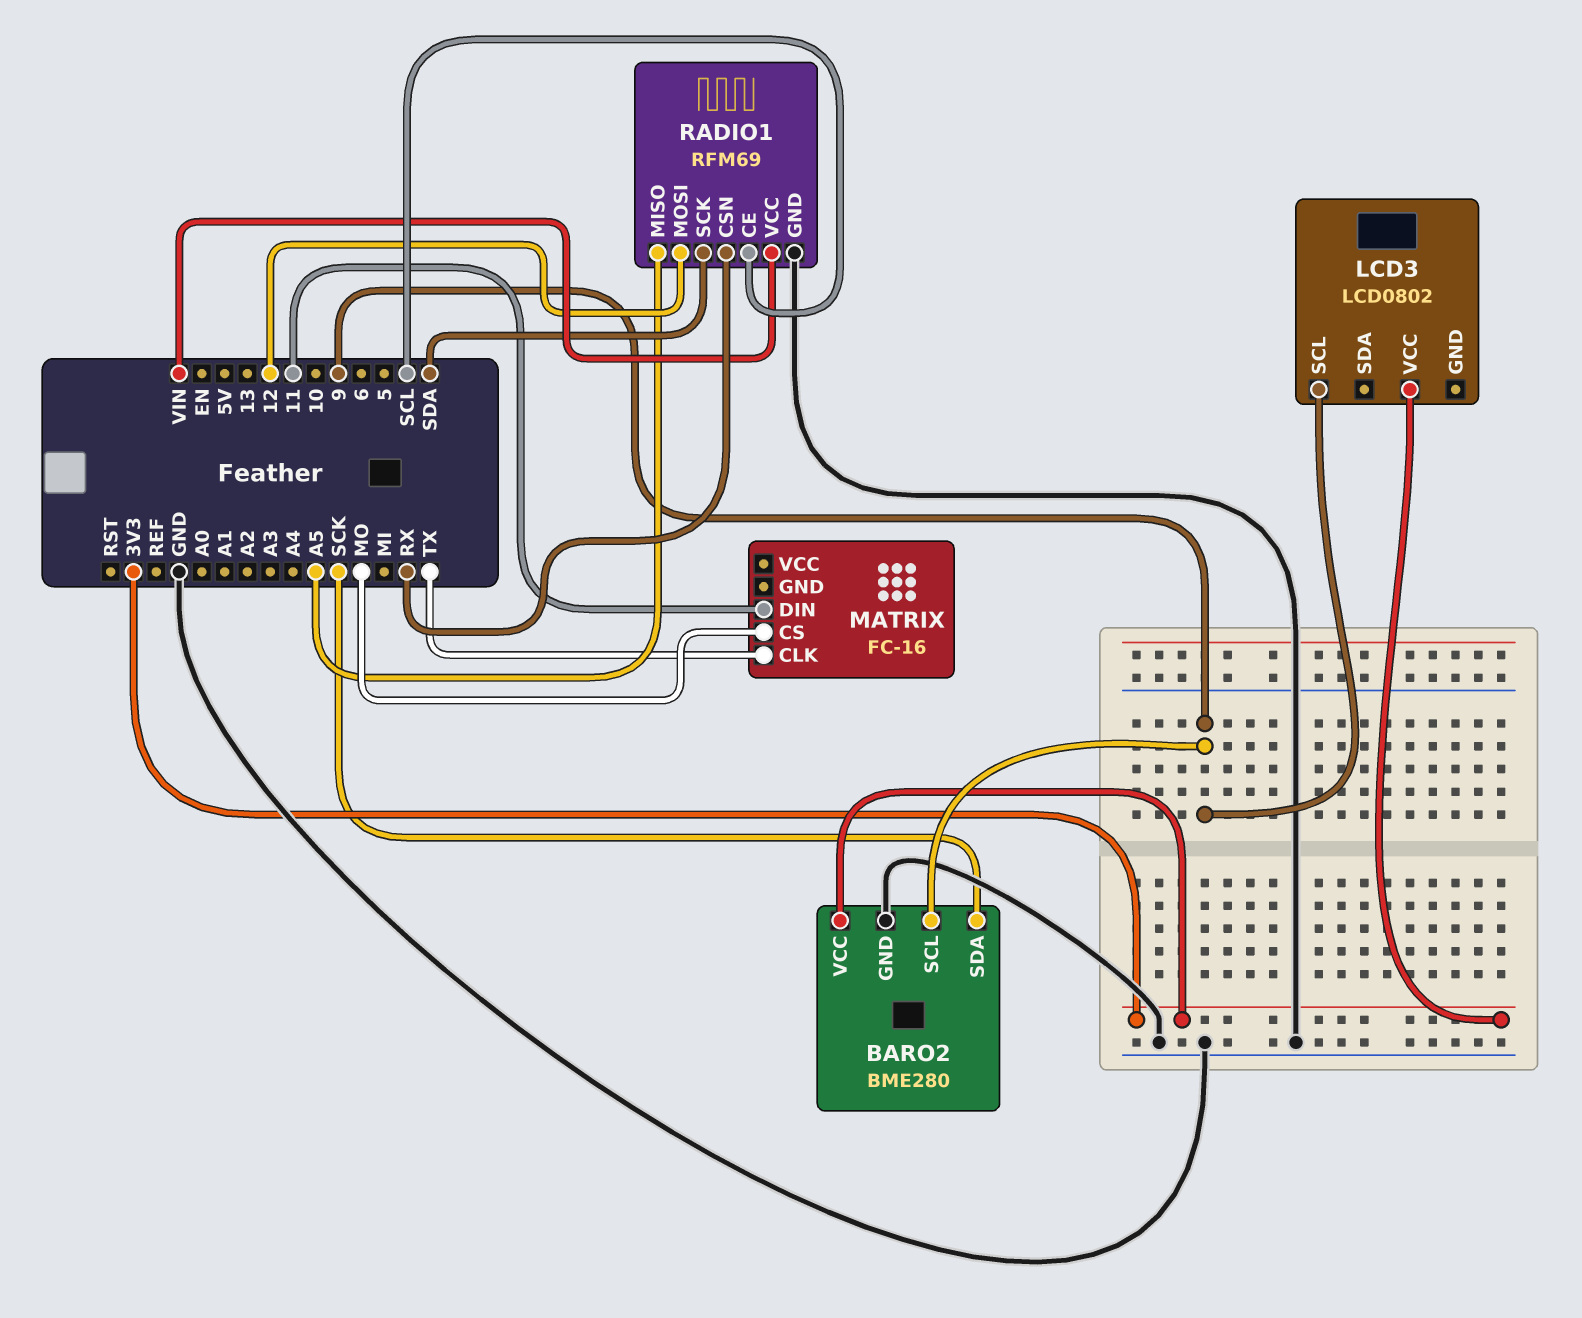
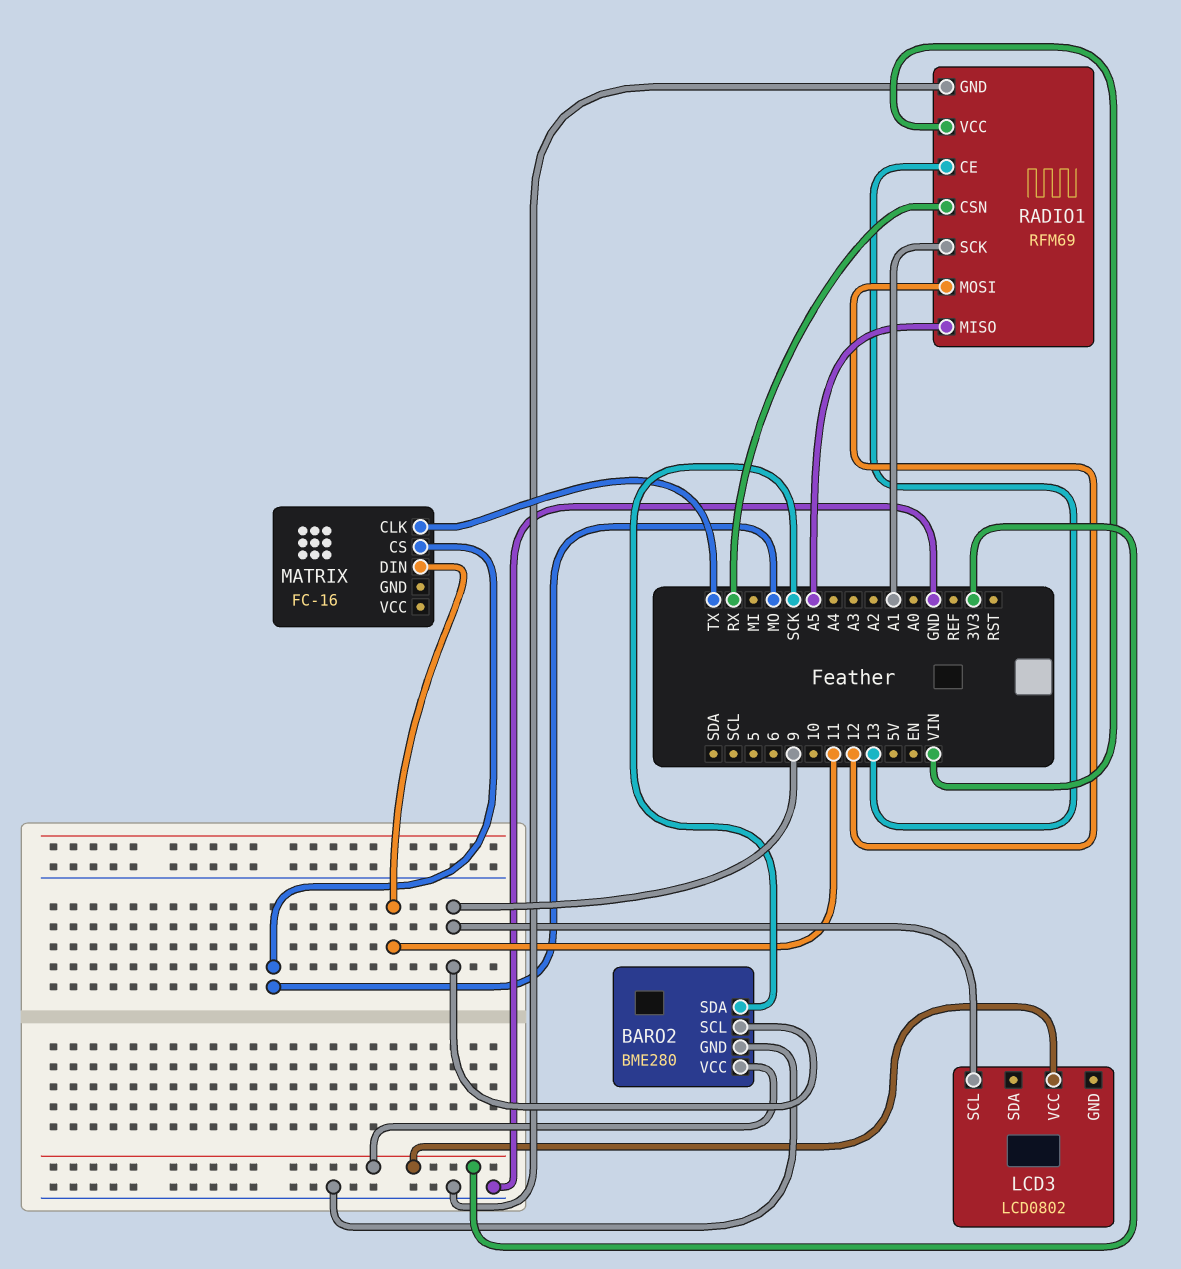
RADIO1 pin CE: SCL -> 13
RADIO1 pin SCK: SDA -> A1

